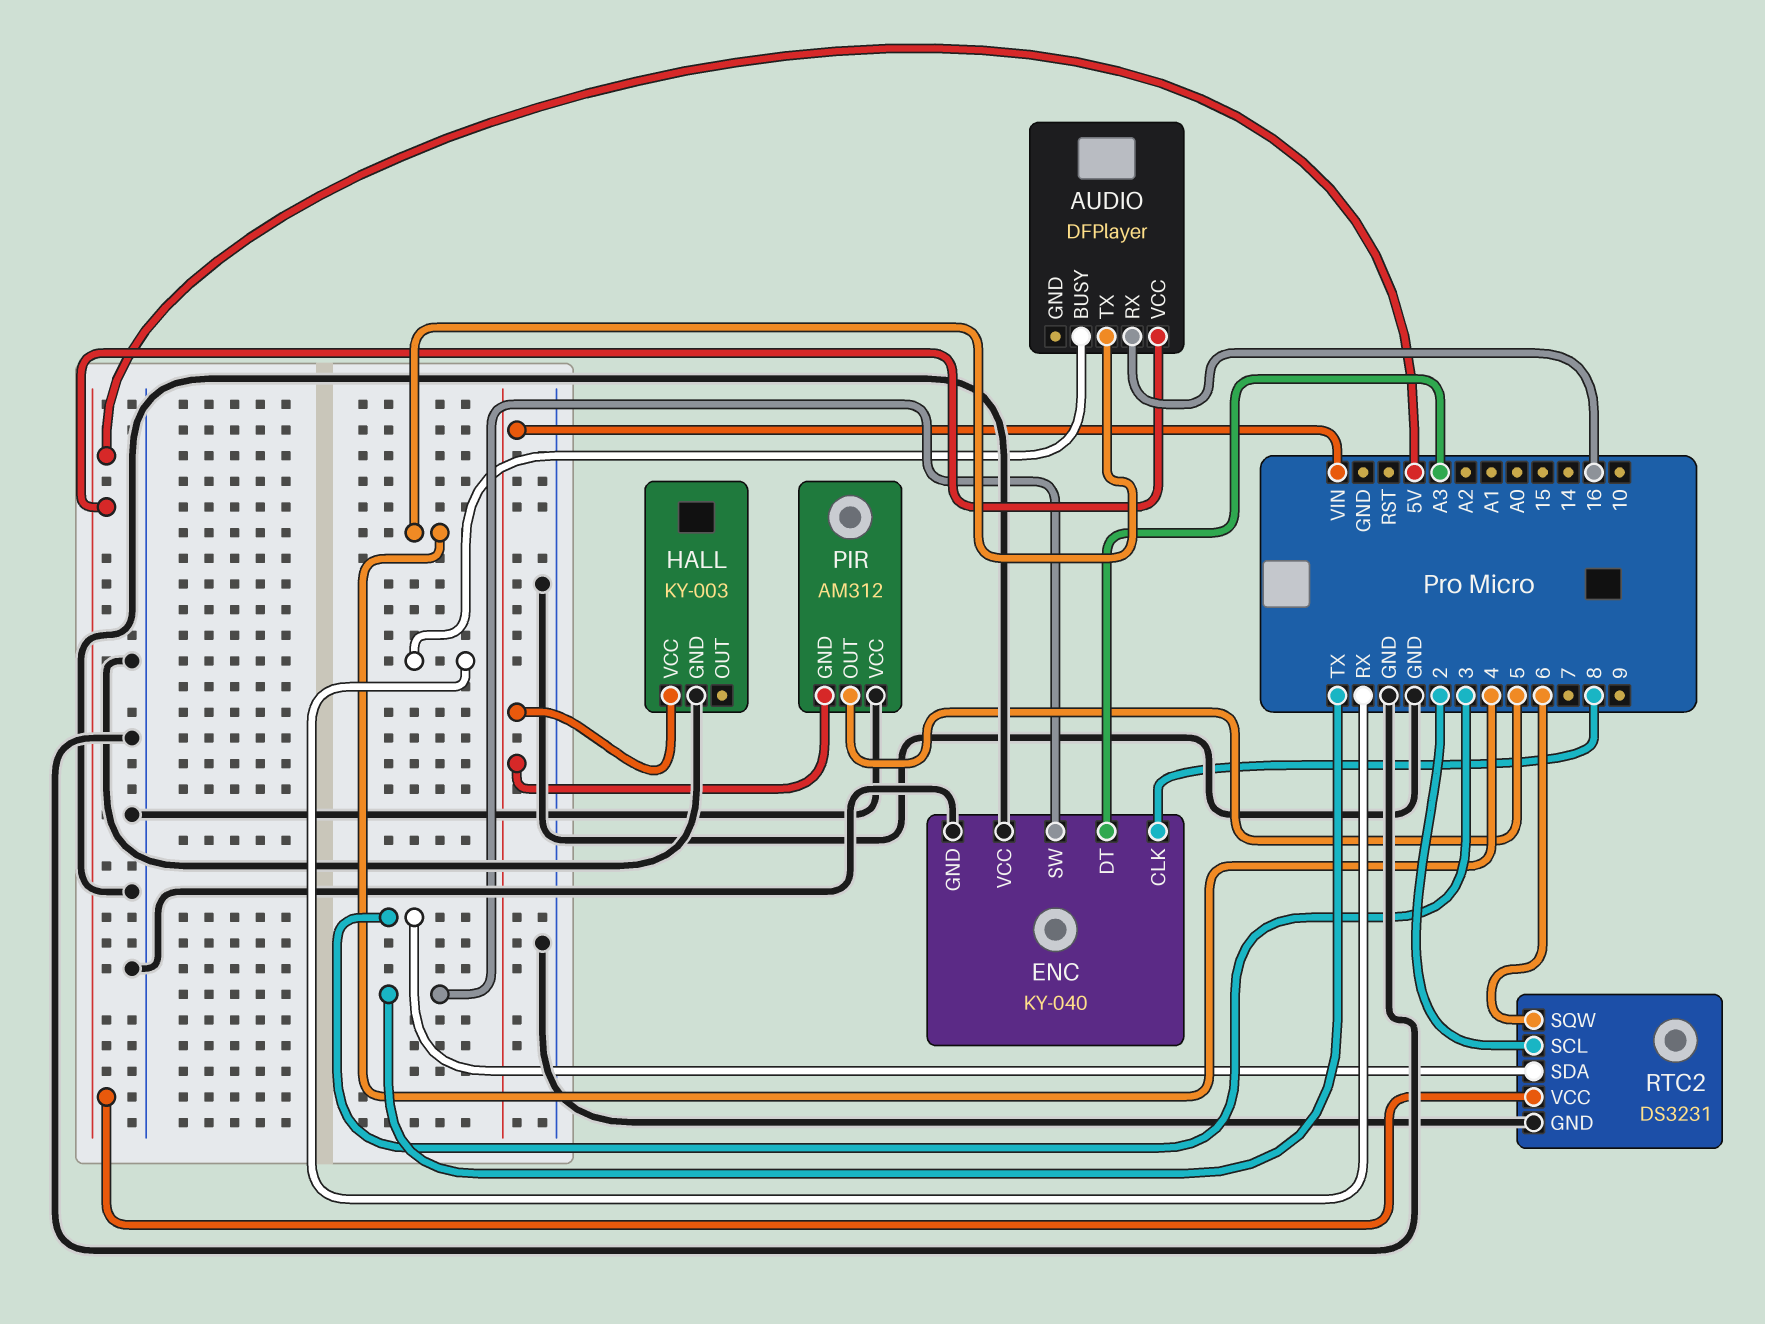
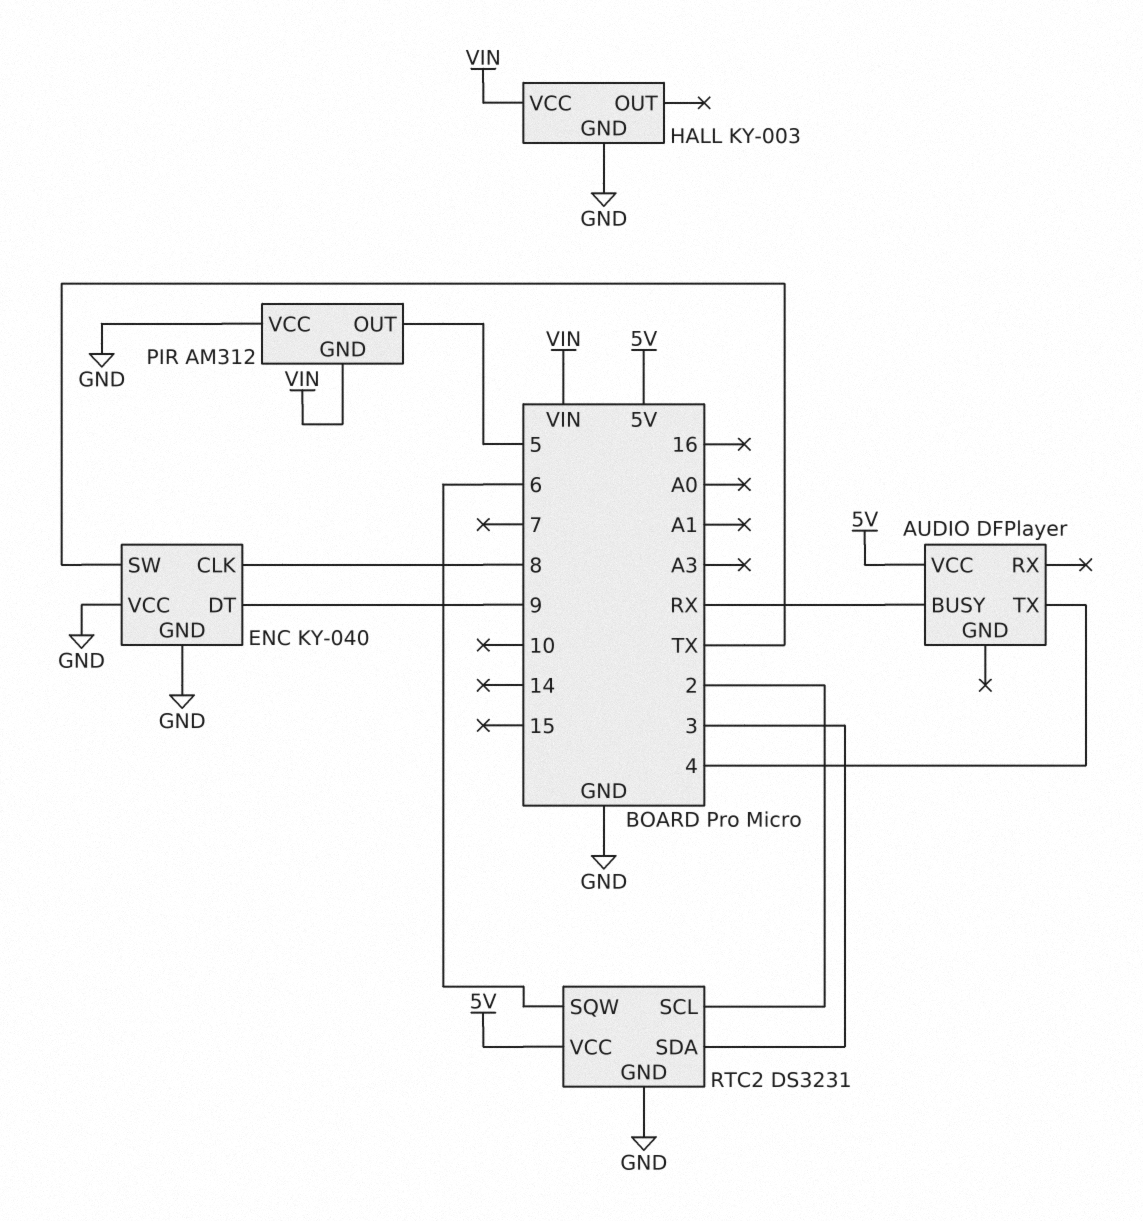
AUDIO pin RX: 16 -> none
ENC pin DT: A3 -> 9

